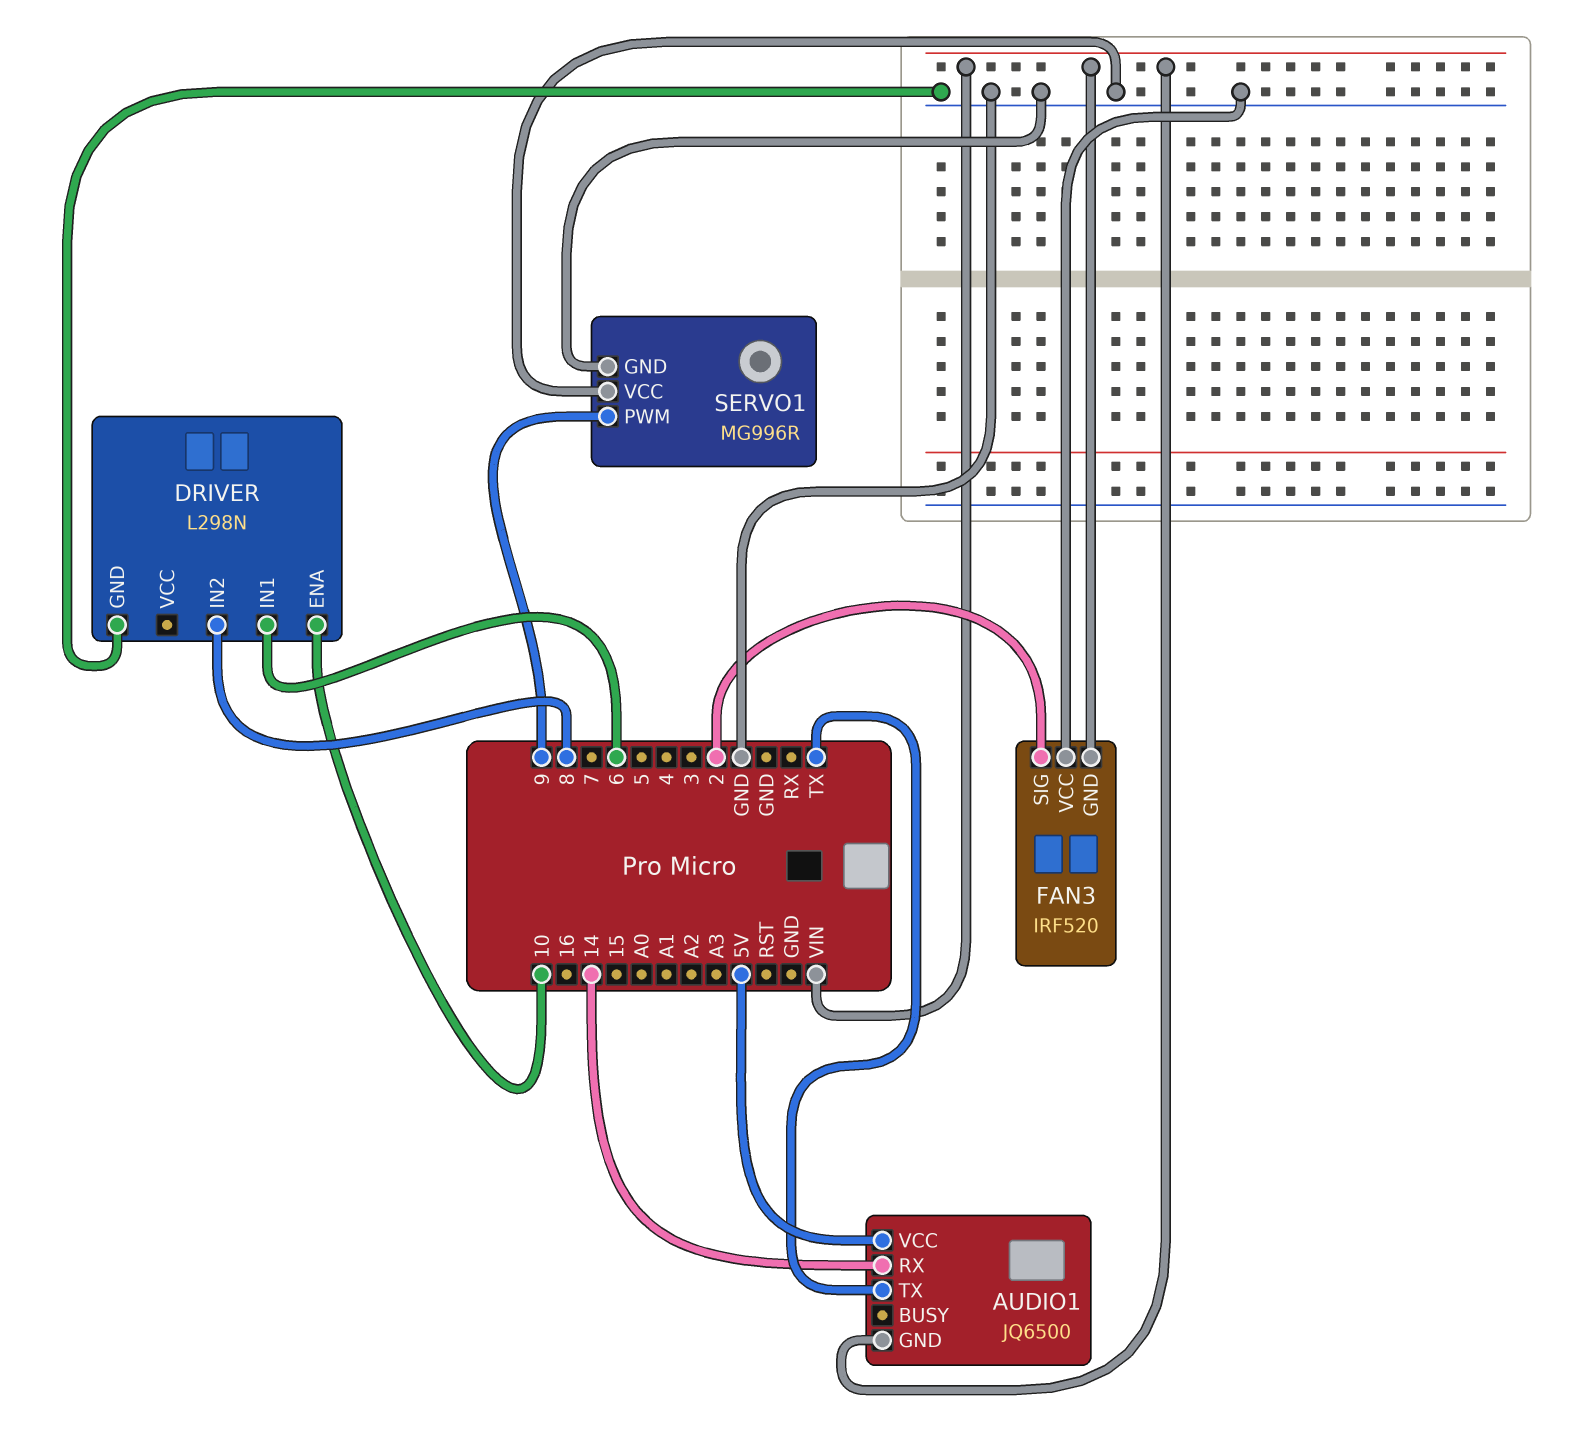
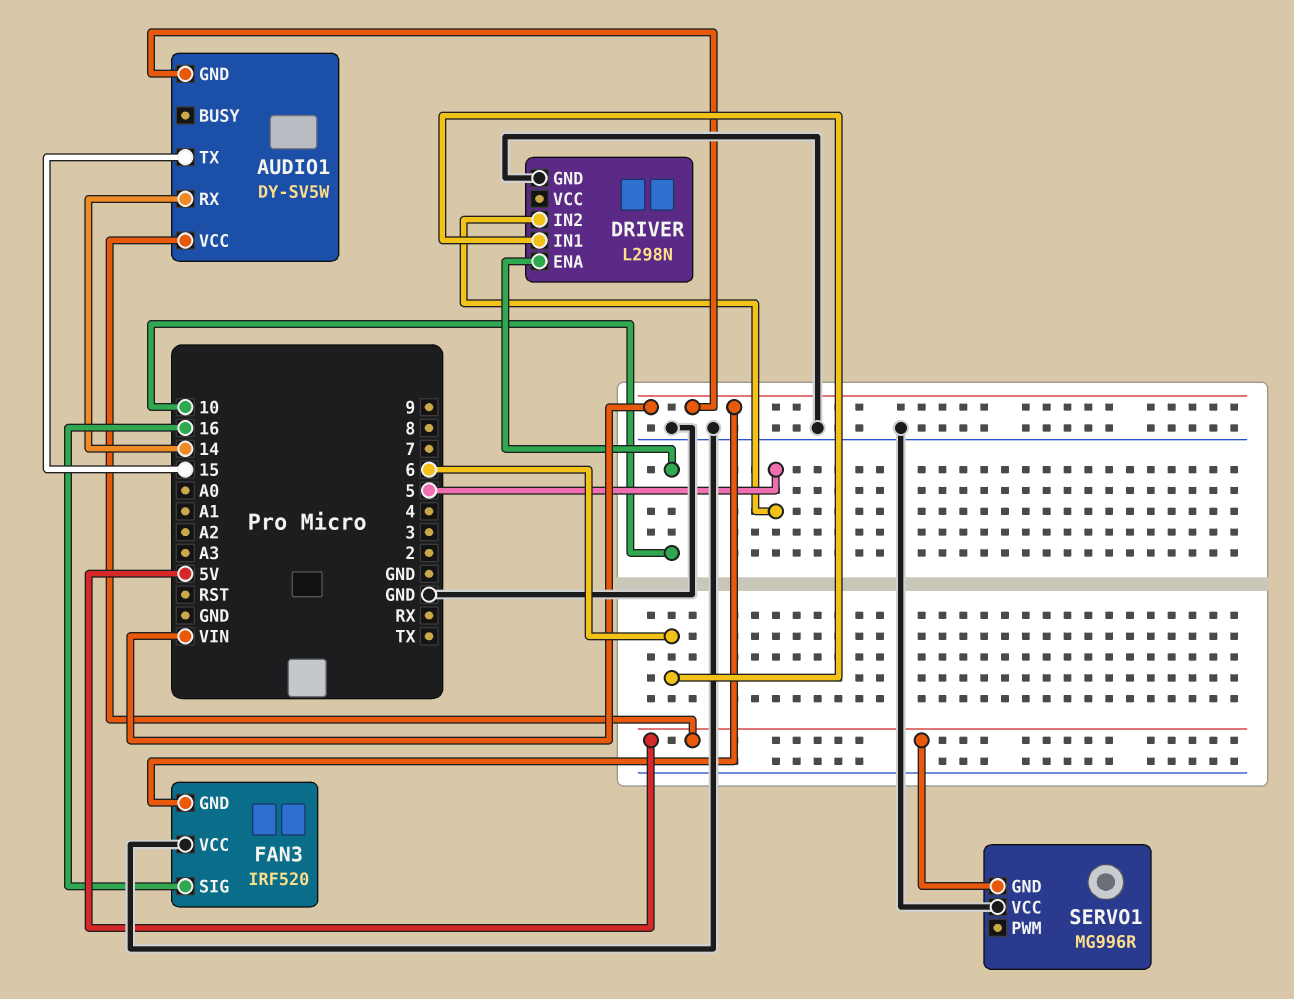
AUDIO1: JQ6500 -> DY-SV5W
AUDIO1 pin TX: TX -> 15
DRIVER pin IN2: 8 -> 5
FAN3 pin SIG: 2 -> 16
SERVO1 pin GND: GND -> 5V
SERVO1 pin PWM: 9 -> none

